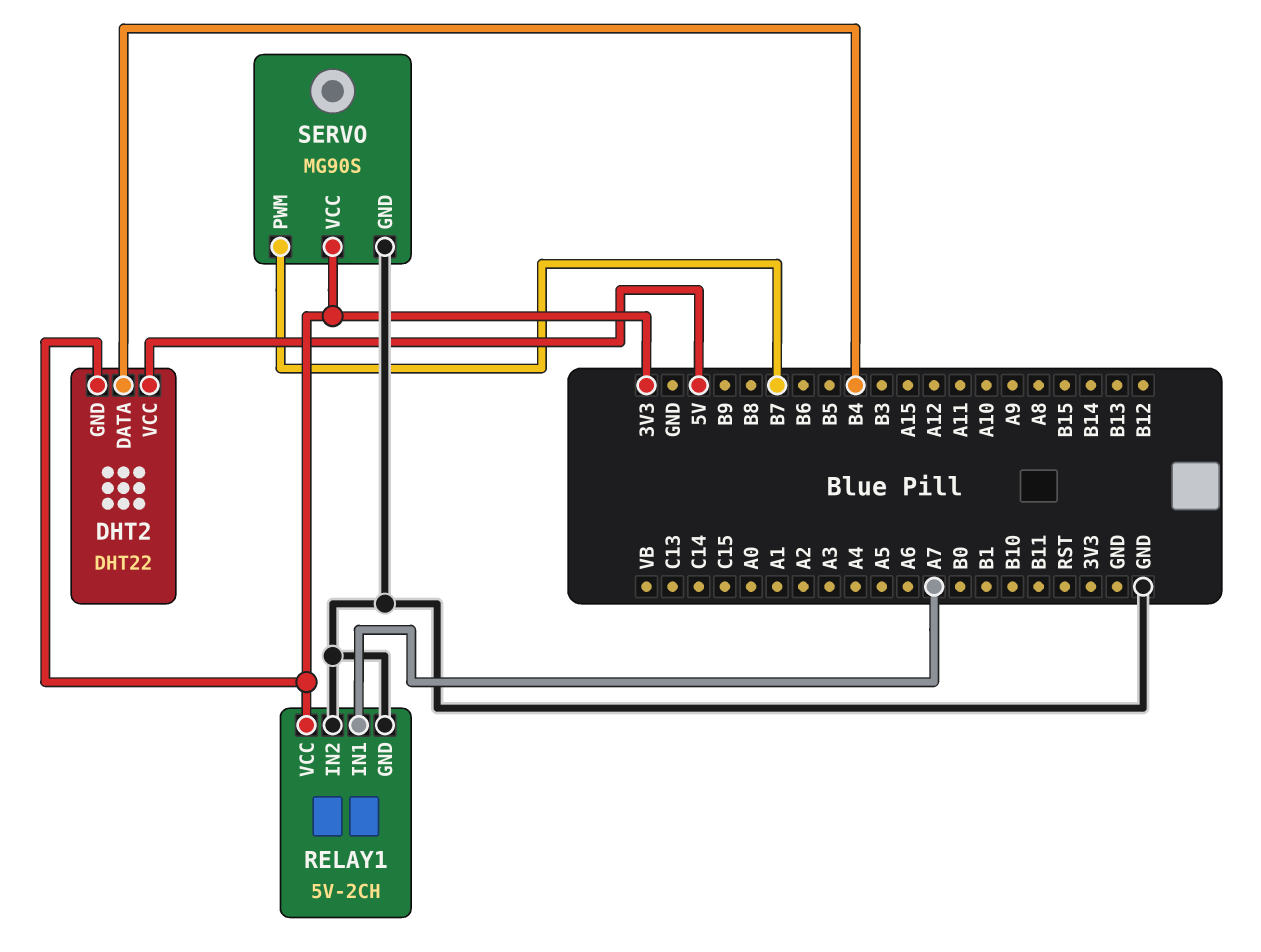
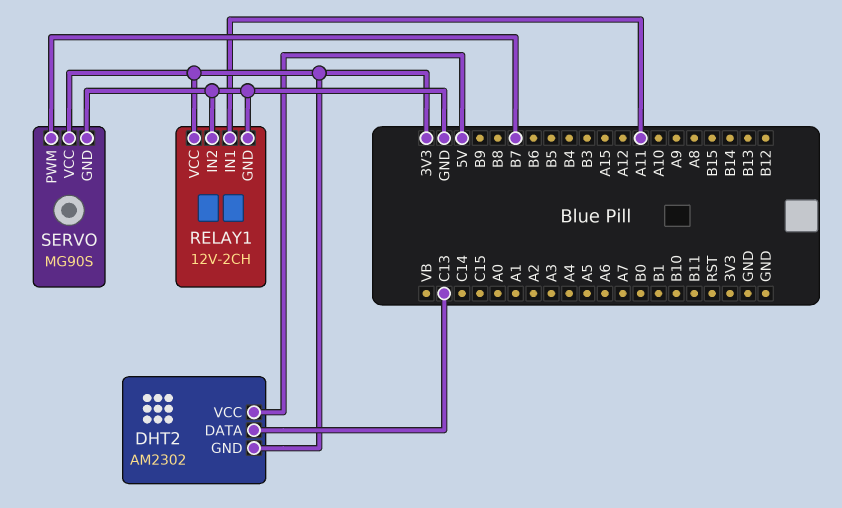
DHT2: DHT22 -> AM2302
DHT2 pin DATA: B4 -> C13
RELAY1: 5V-2CH -> 12V-2CH
RELAY1 pin IN1: A7 -> A11

